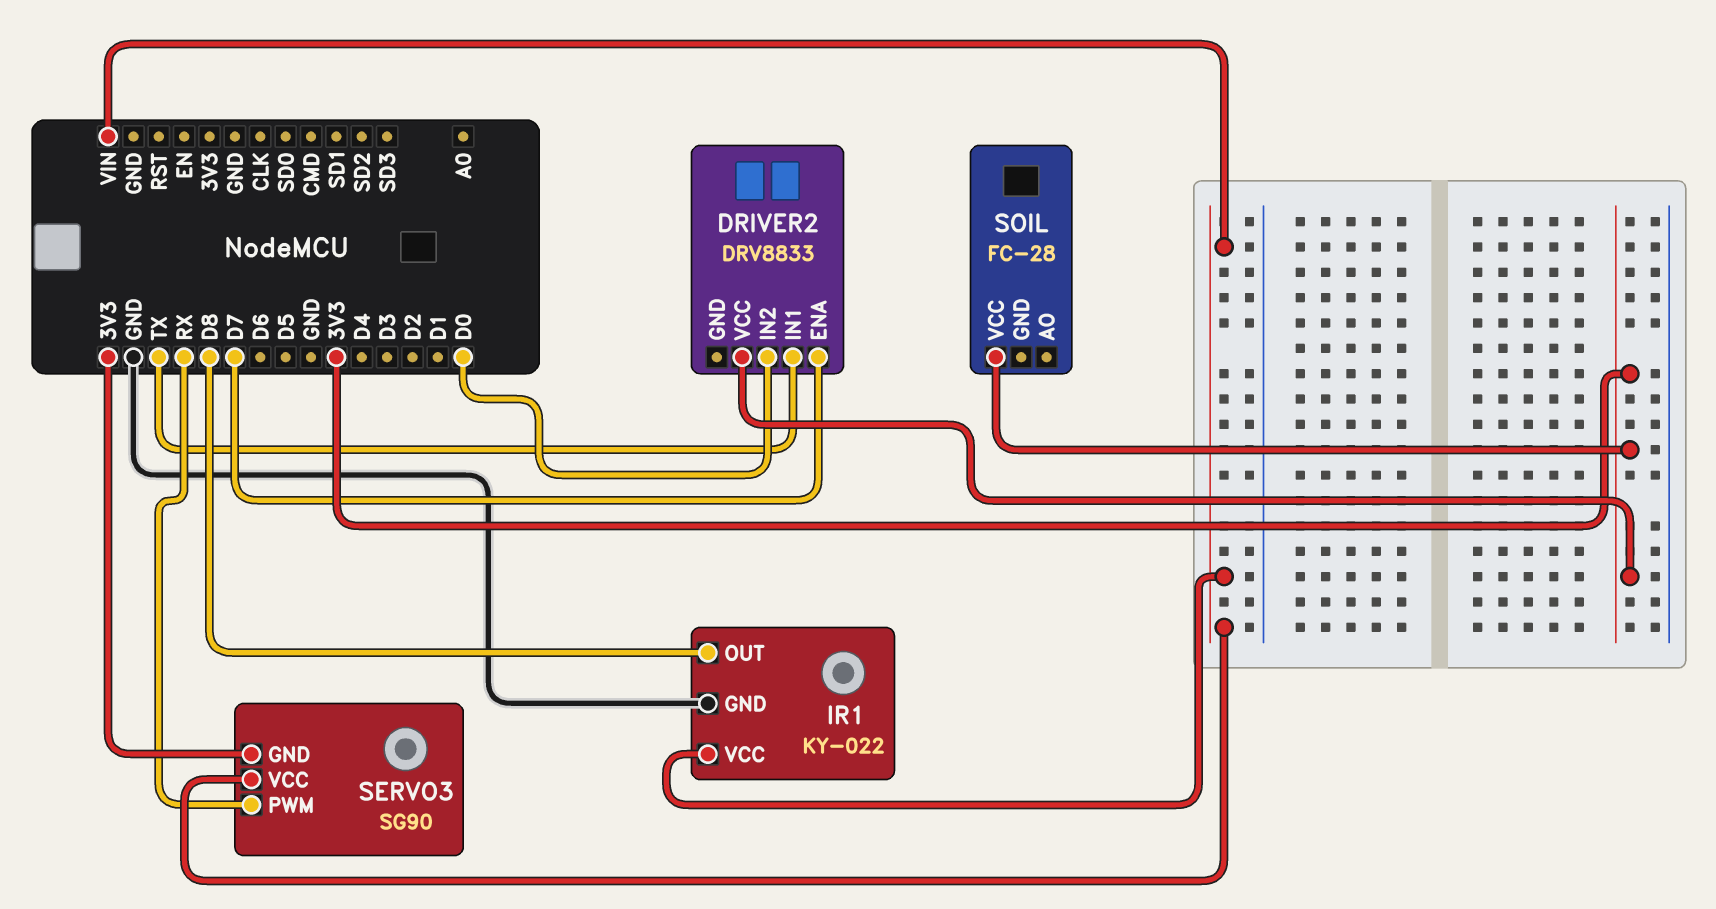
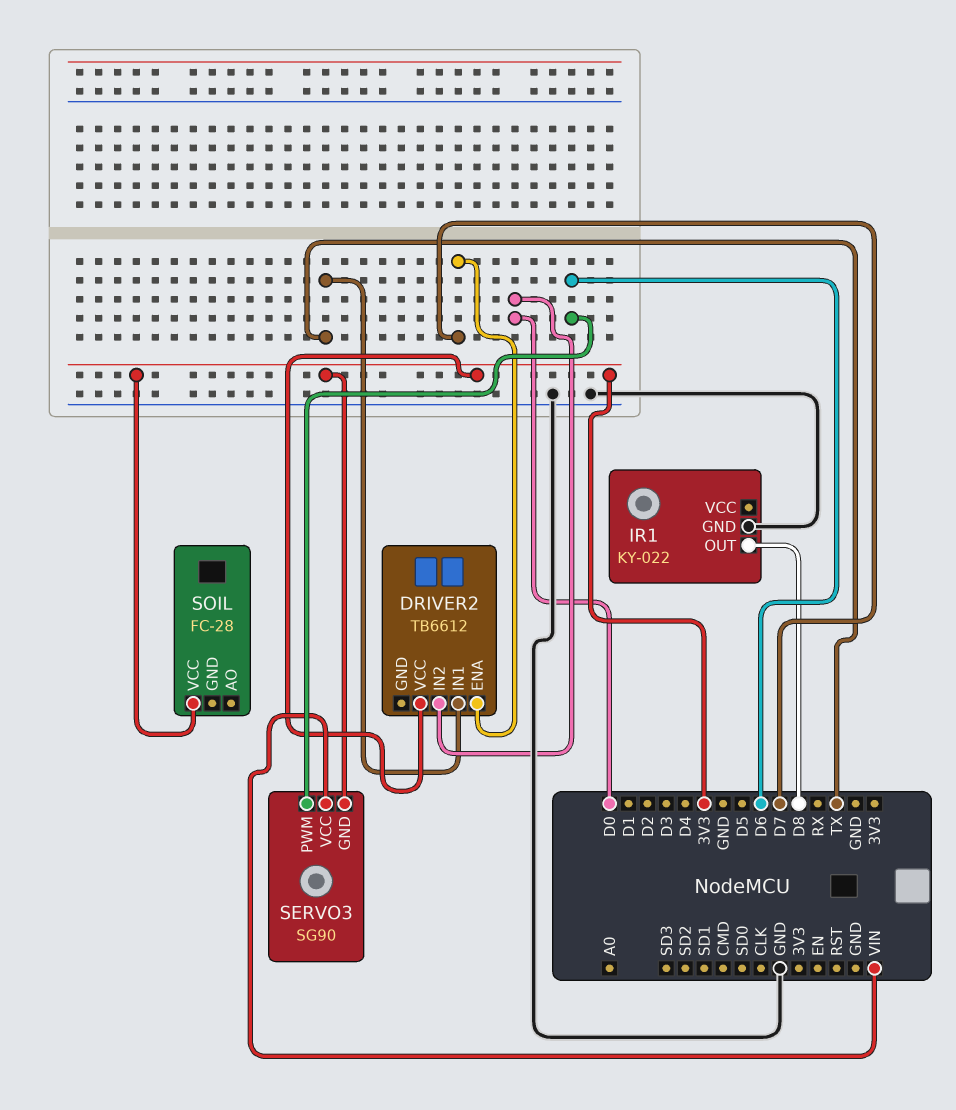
DRIVER2: DRV8833 -> TB6612
IR1 pin VCC: VIN -> none
SERVO3 pin PWM: RX -> D6

